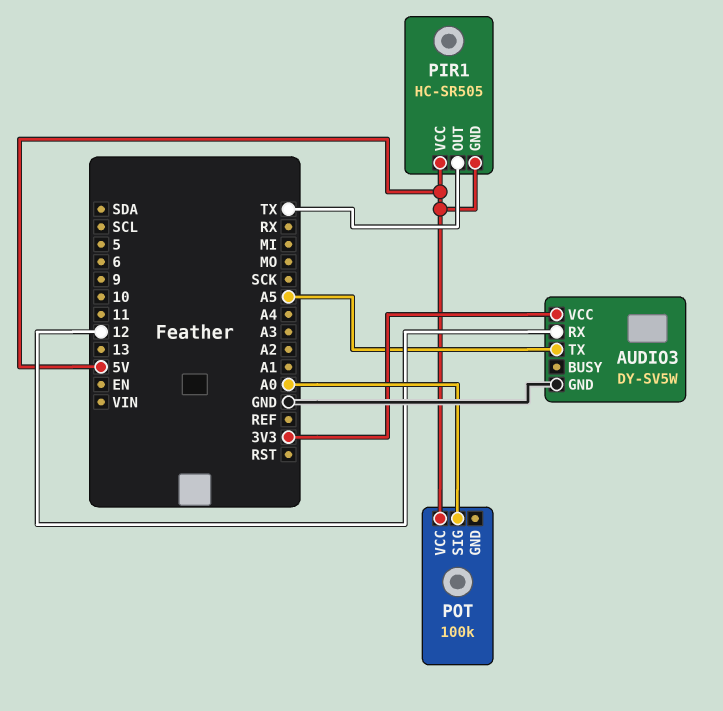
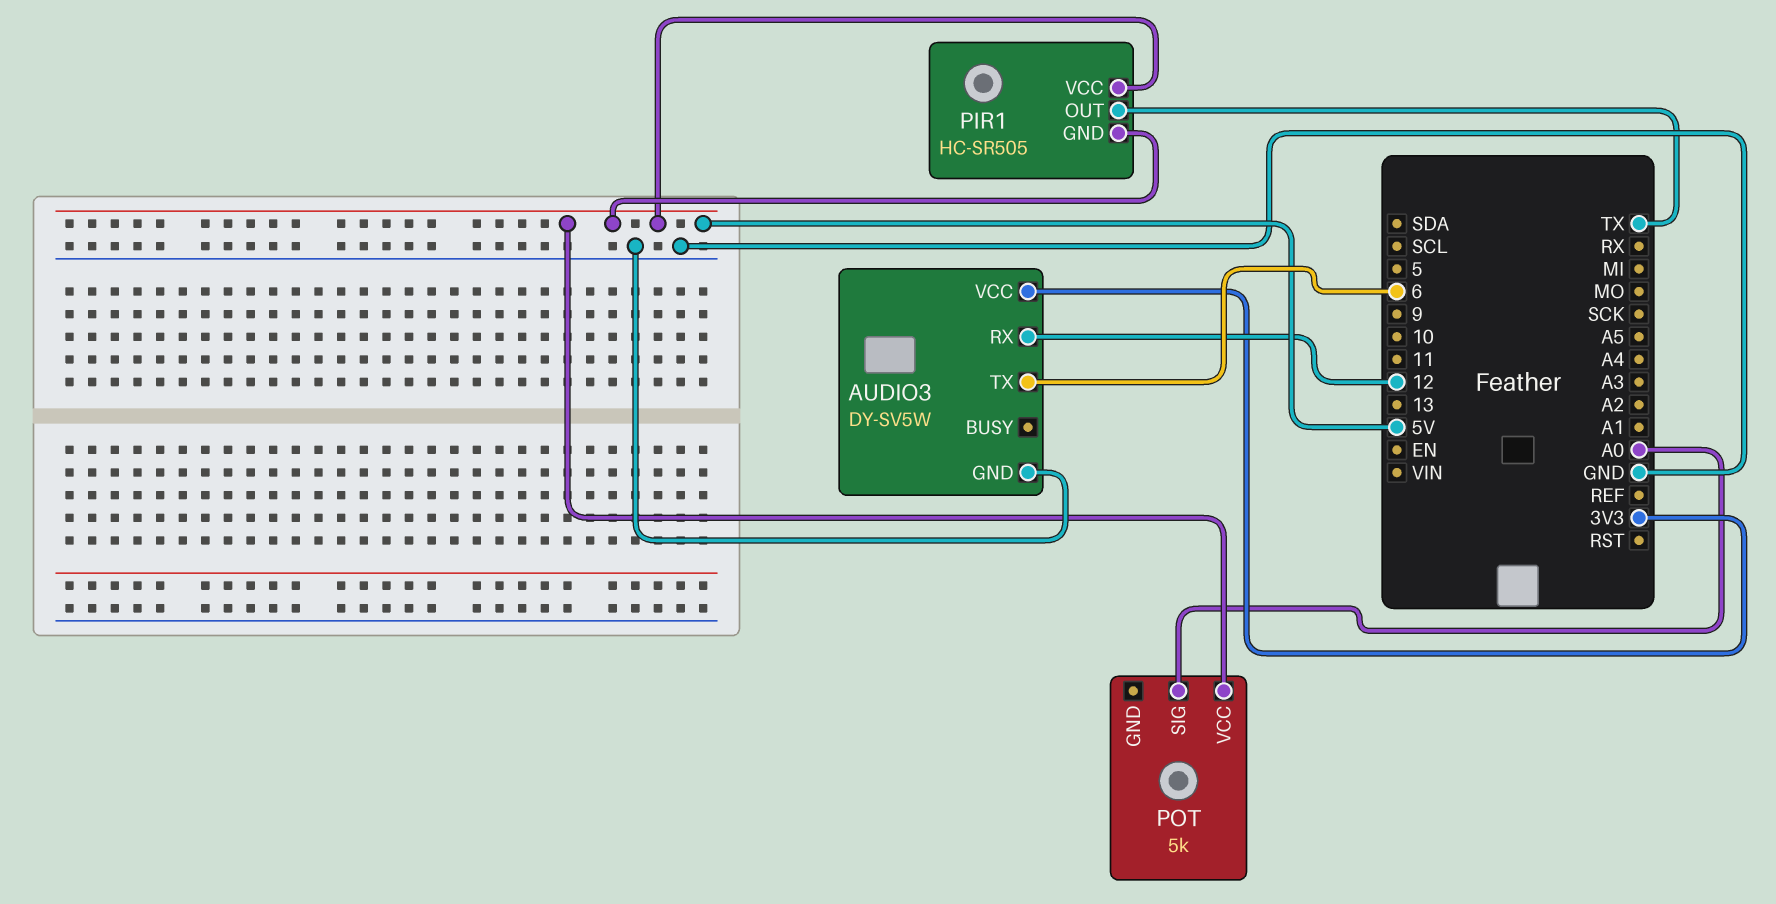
AUDIO3 pin TX: A5 -> 6
POT: 100k -> 5k

